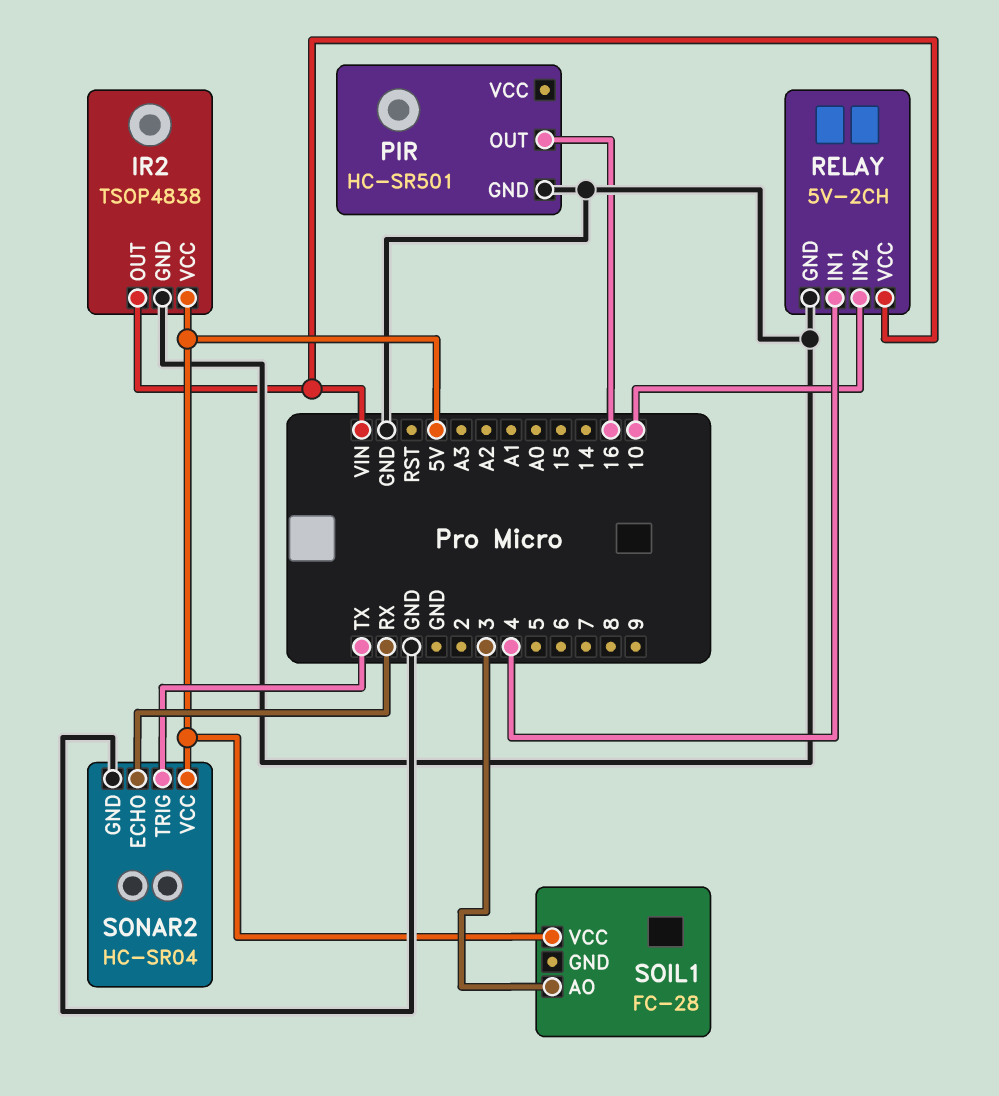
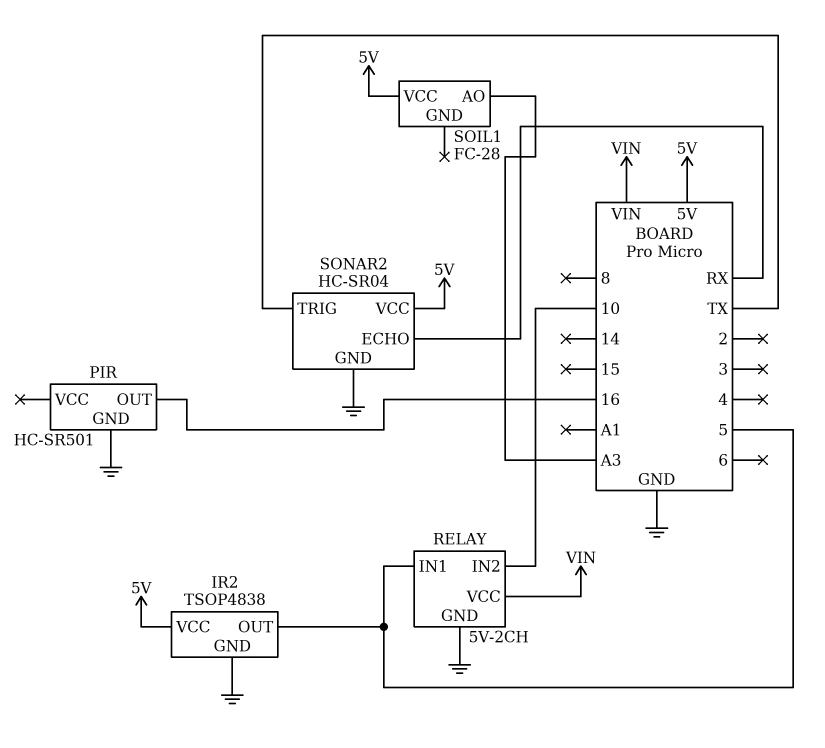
IR2 pin OUT: VIN -> 5
RELAY pin IN1: 4 -> 5
SOIL1 pin AO: 3 -> A3

